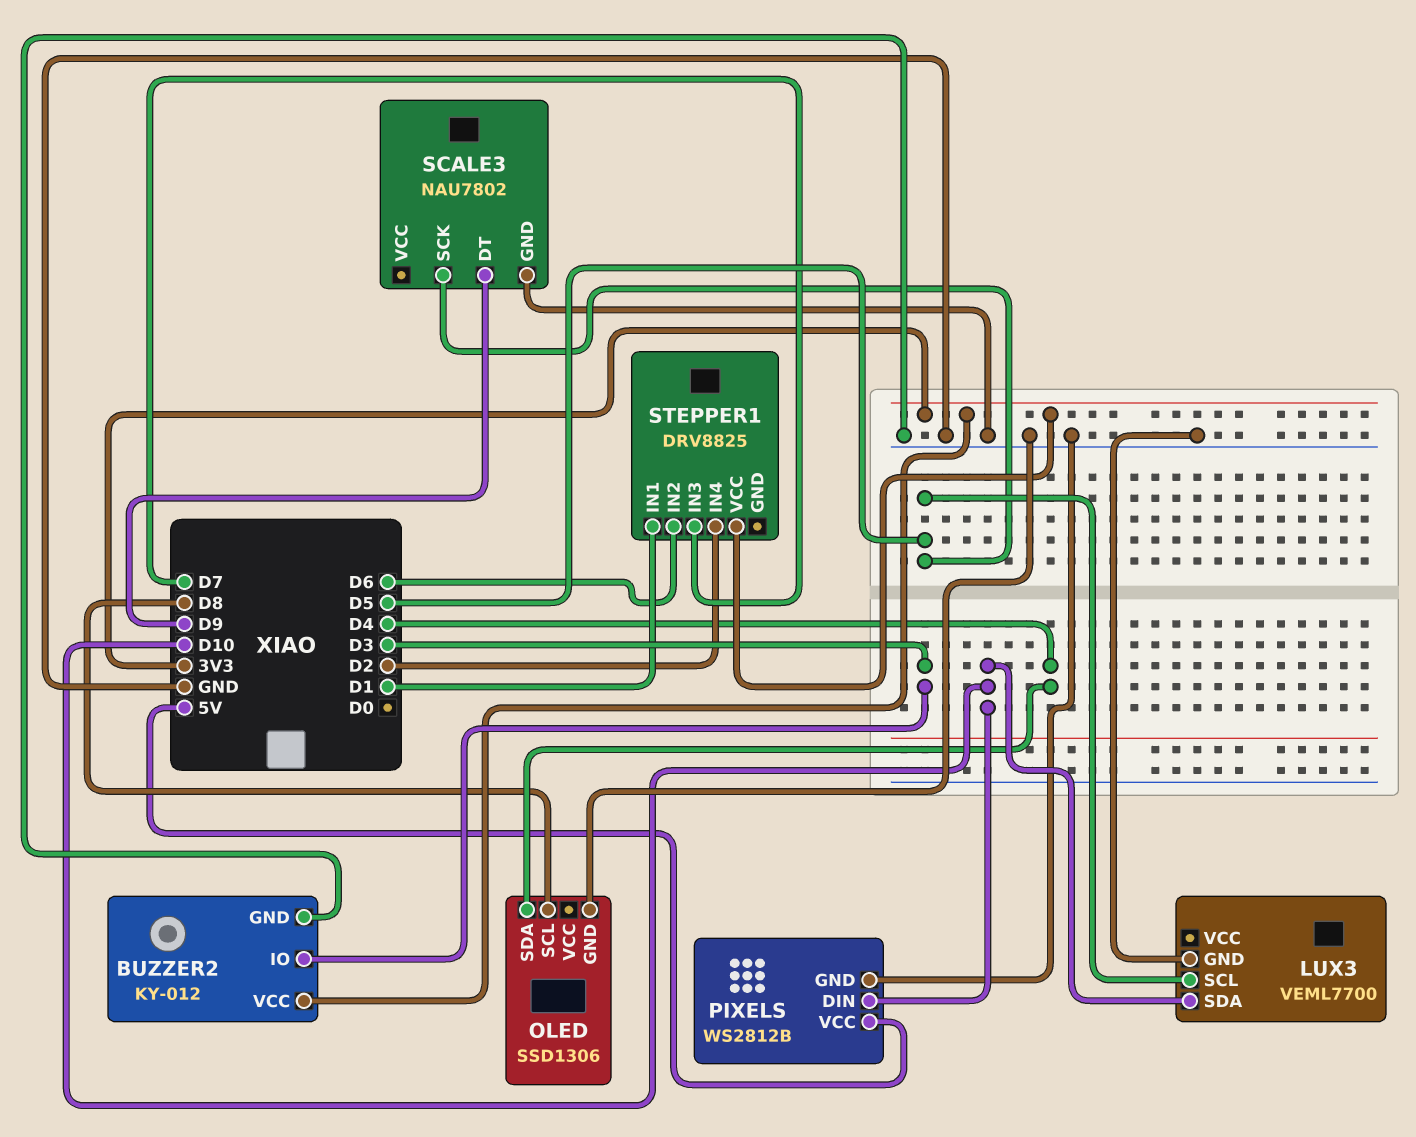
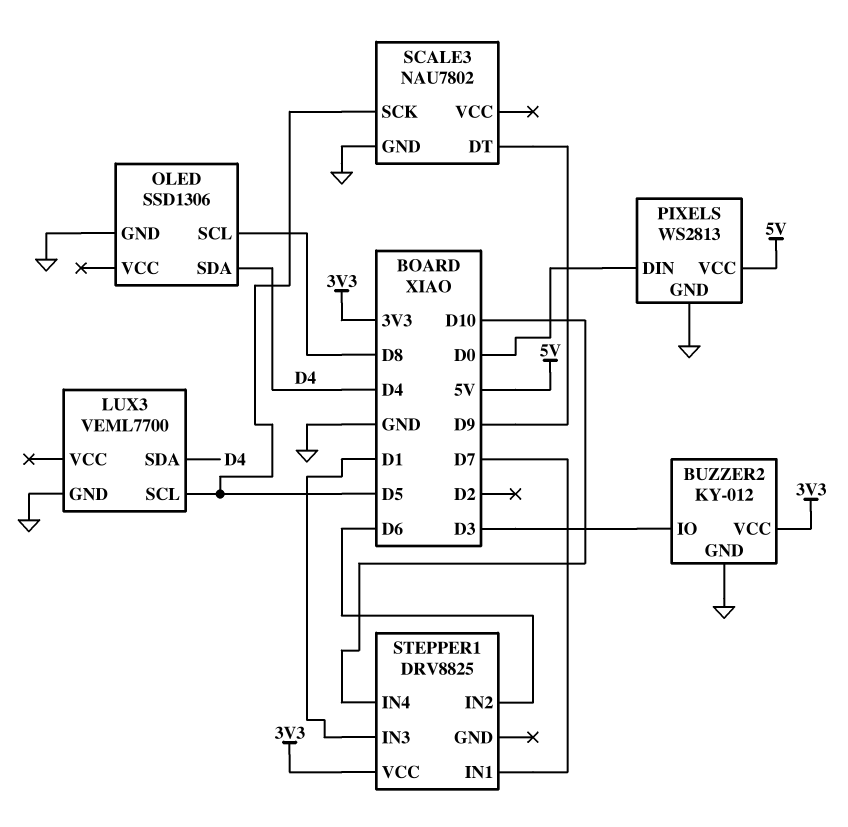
LUX3 pin SDA: D10 -> D4
PIXELS: WS2812B -> WS2813
PIXELS pin DIN: D10 -> D0
STEPPER1 pin IN1: D1 -> D7
STEPPER1 pin IN3: D7 -> D1
STEPPER1 pin IN4: D2 -> D10

